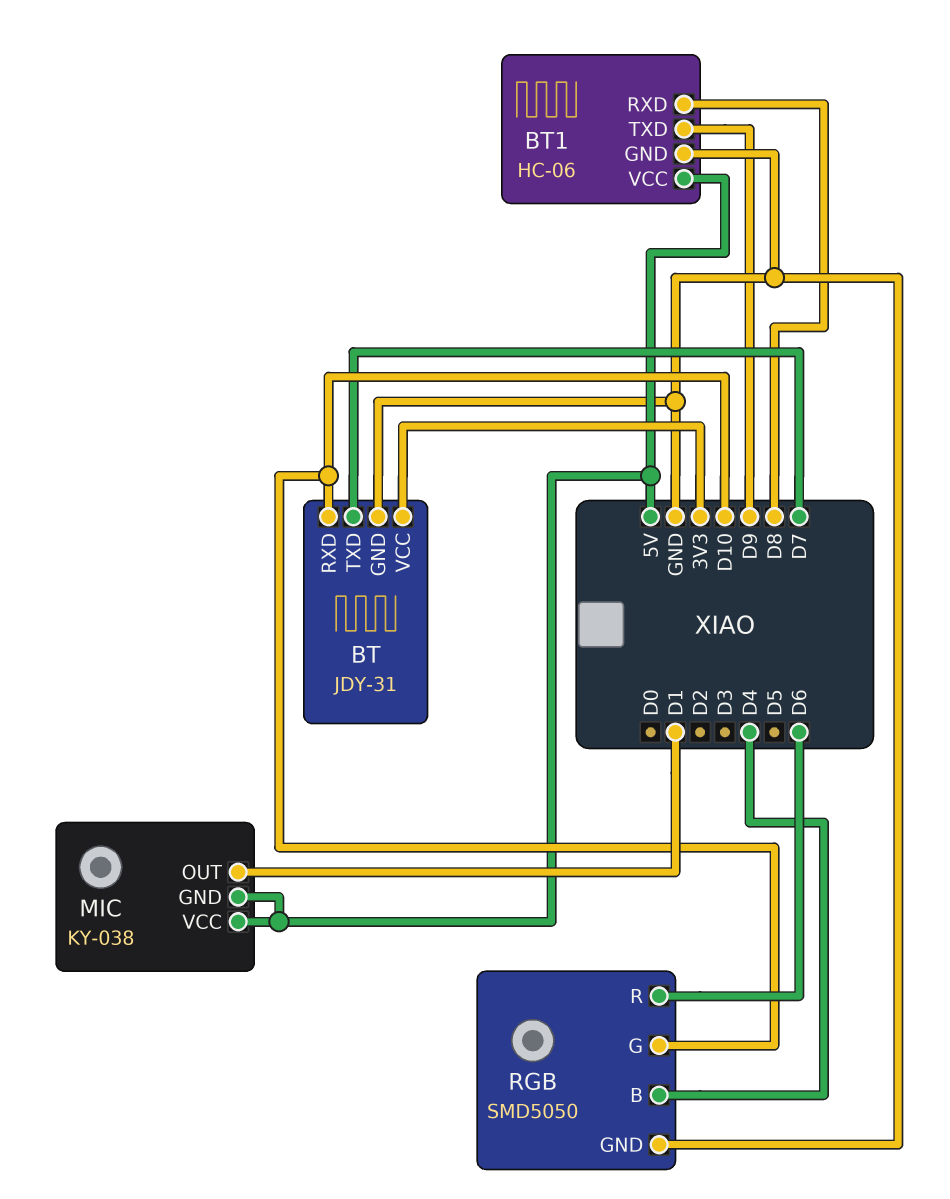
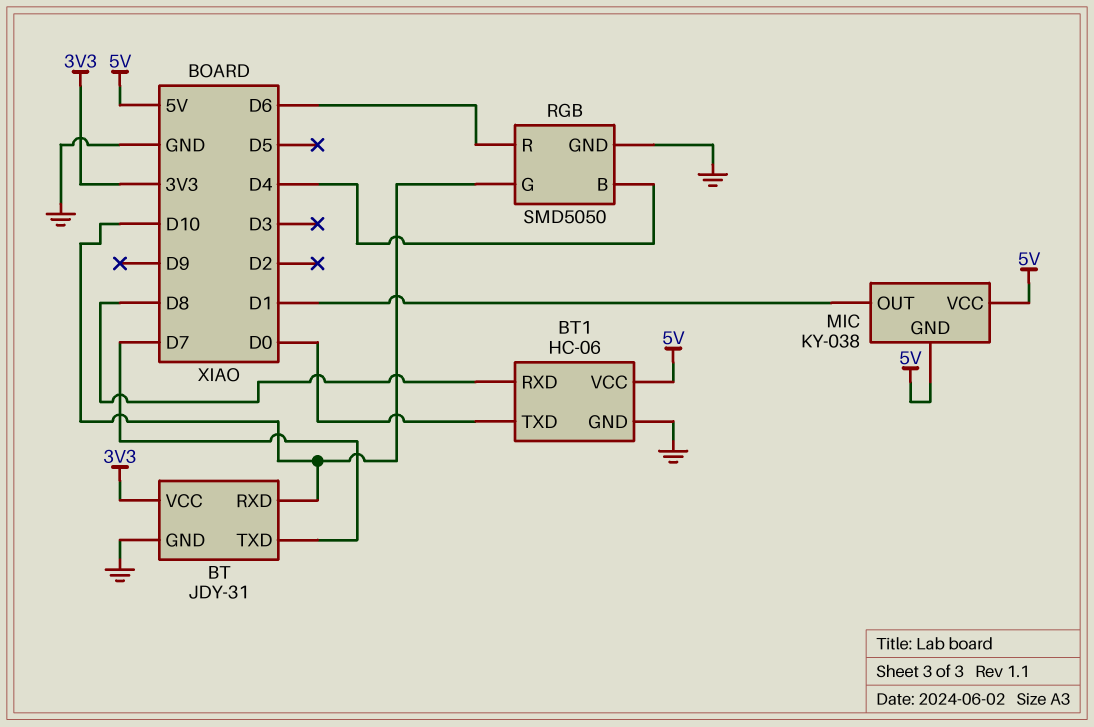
BT1 pin TXD: D9 -> D0

